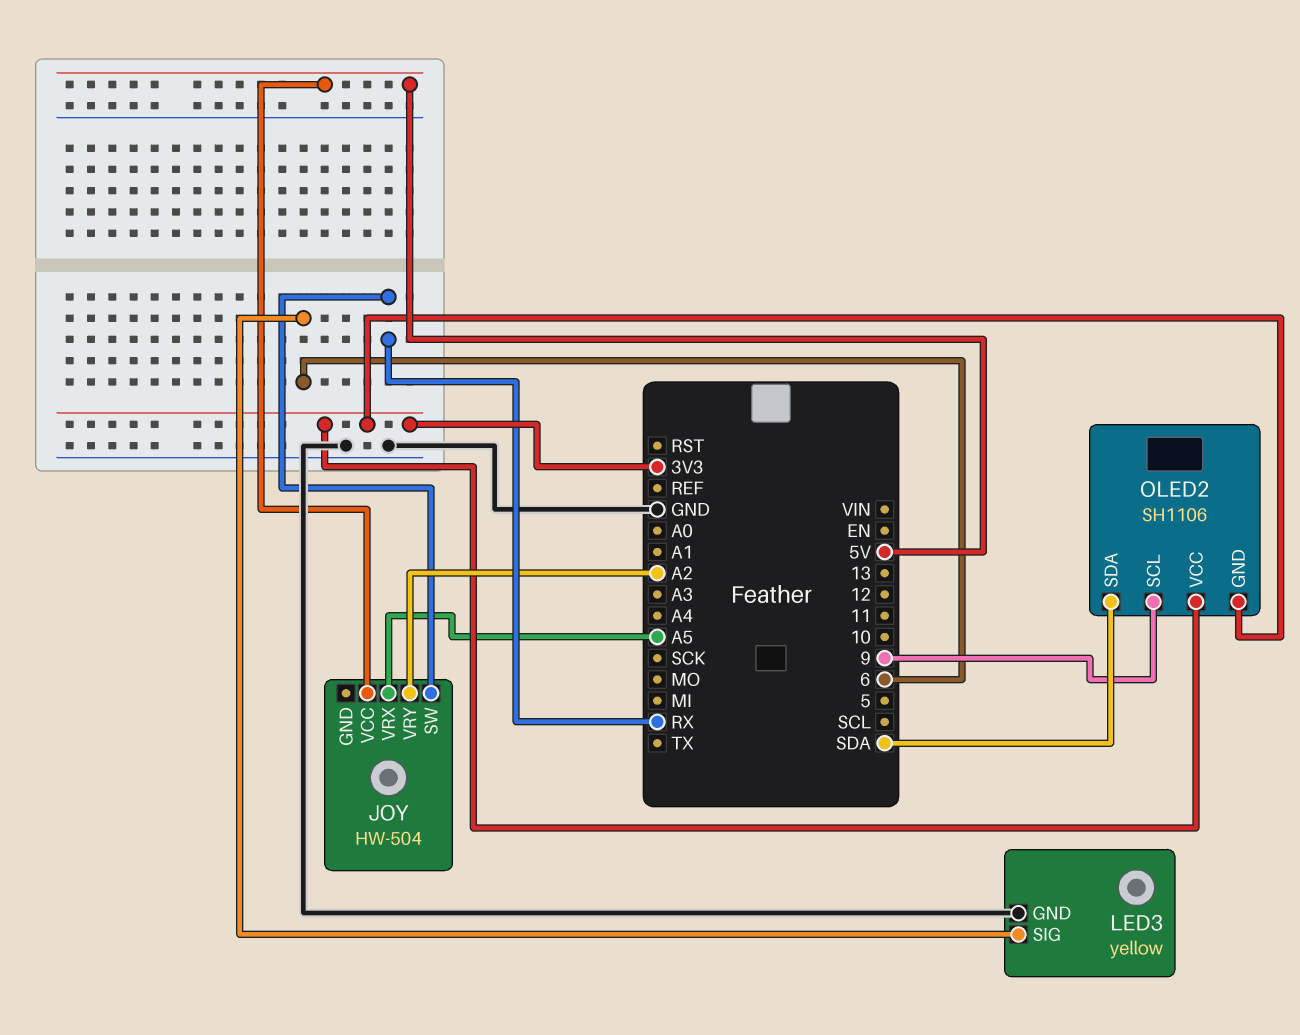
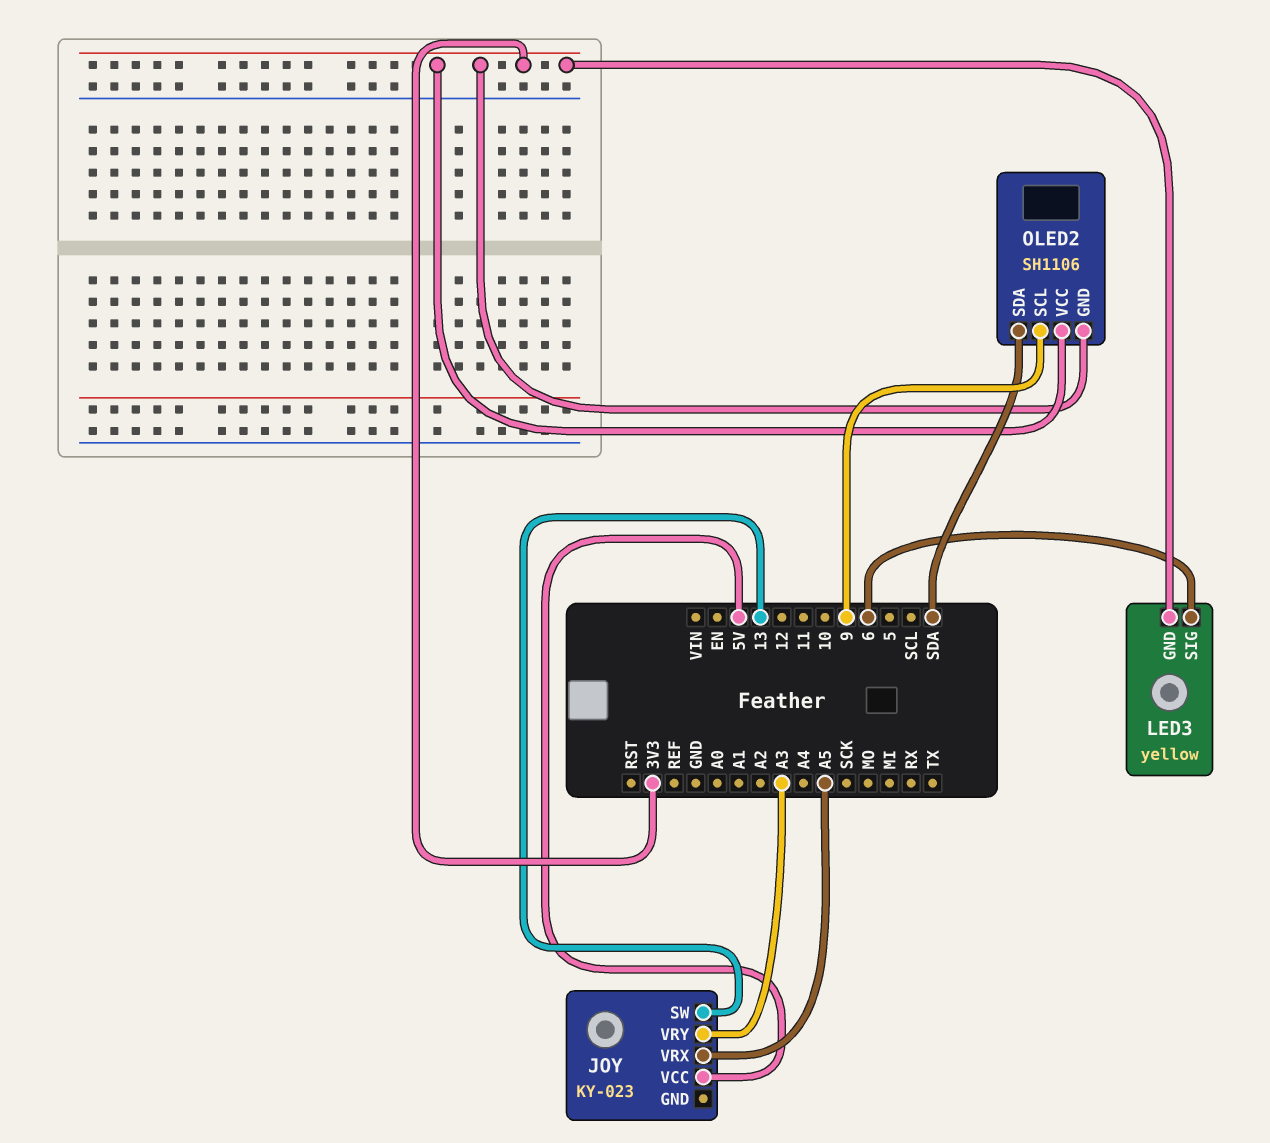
JOY: HW-504 -> KY-023
JOY pin SW: RX -> 13
JOY pin VRY: A2 -> A3
LED3 pin GND: GND -> 3V3

